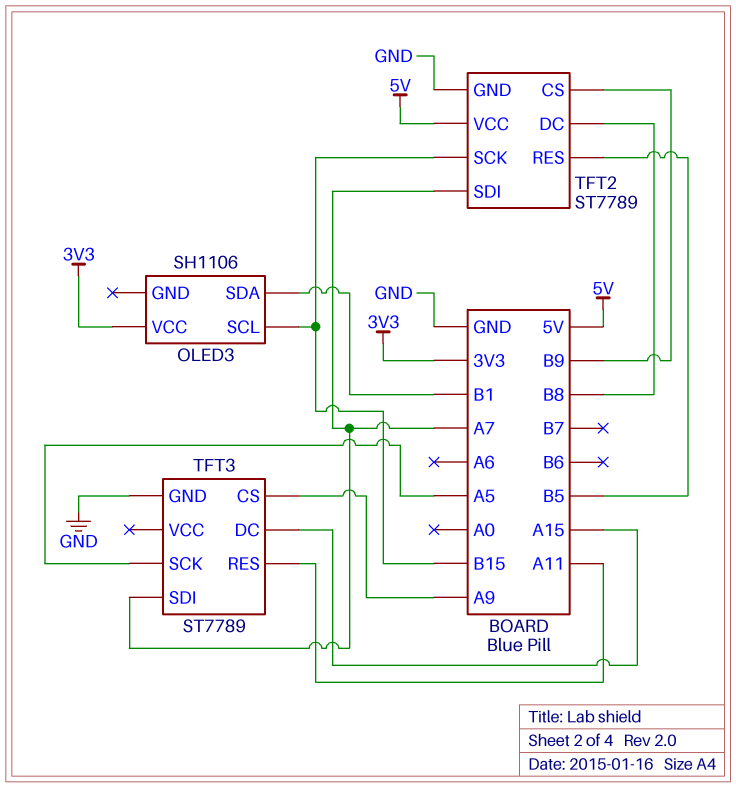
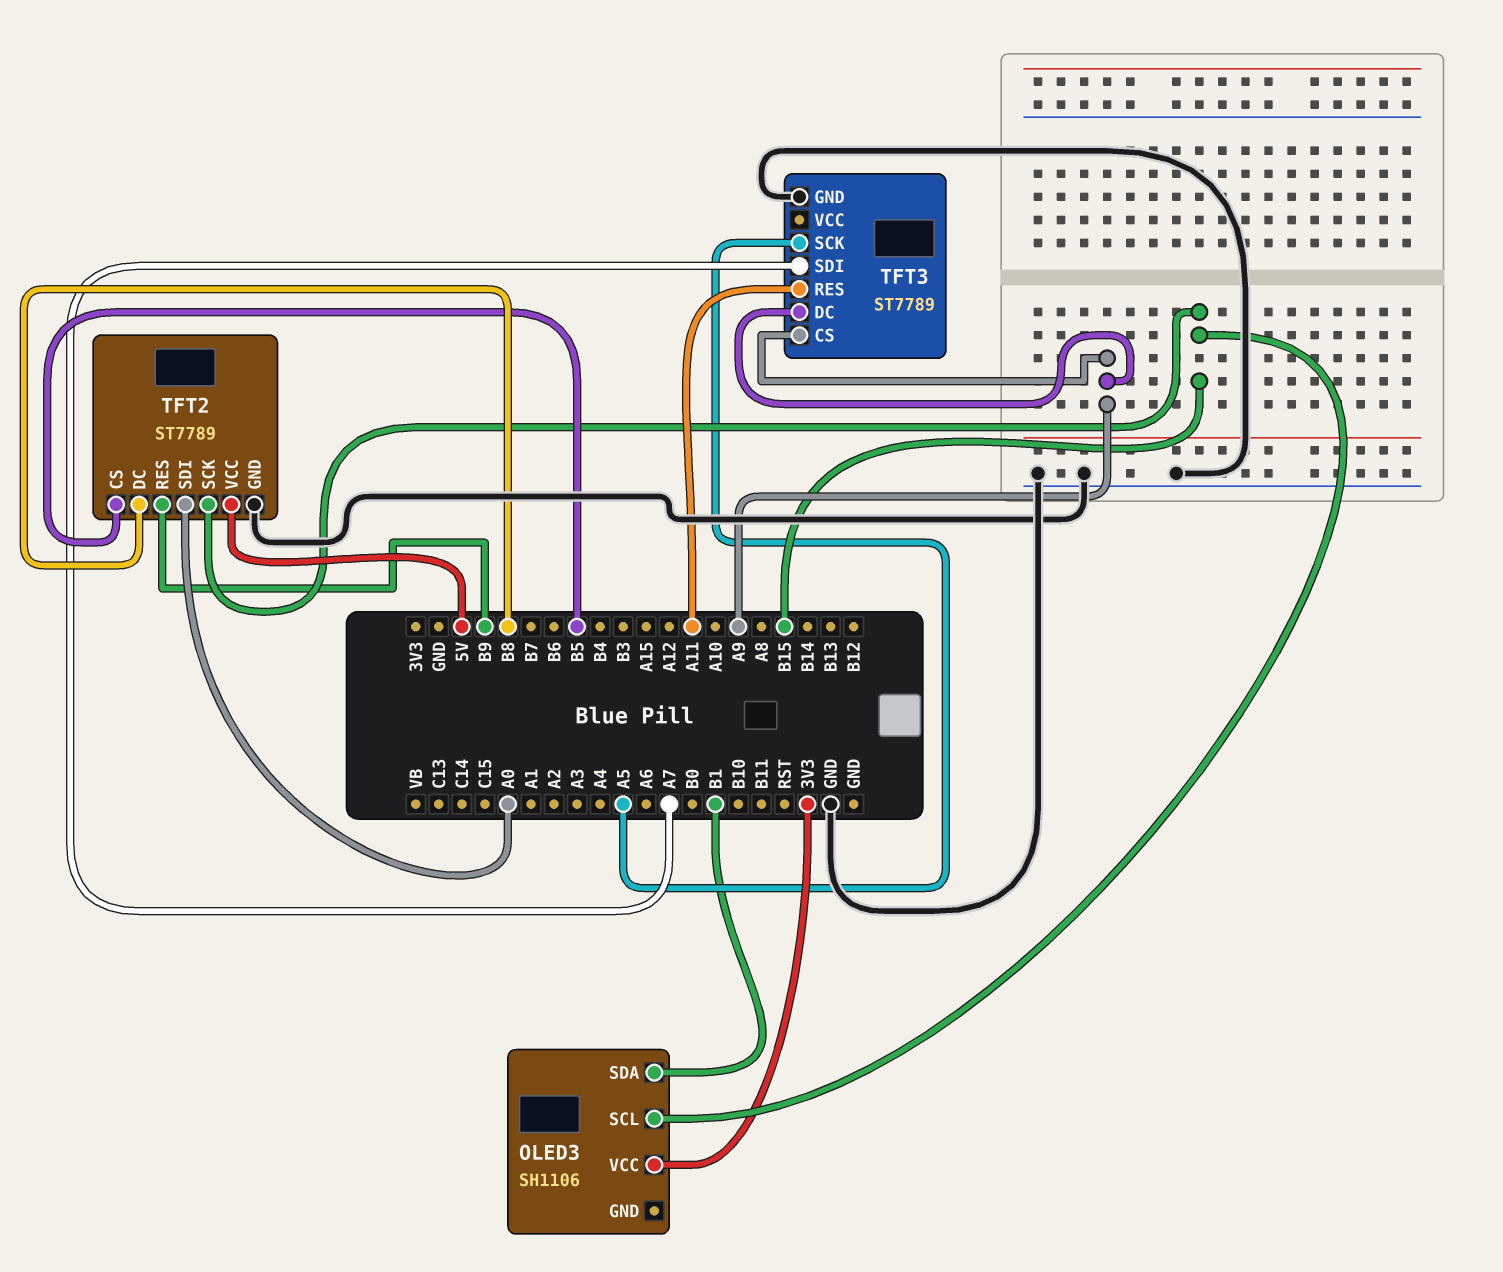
TFT2 pin CS: B9 -> B5
TFT2 pin RES: B5 -> B9
TFT2 pin SDI: A7 -> A0
TFT3 pin DC: A15 -> A9

